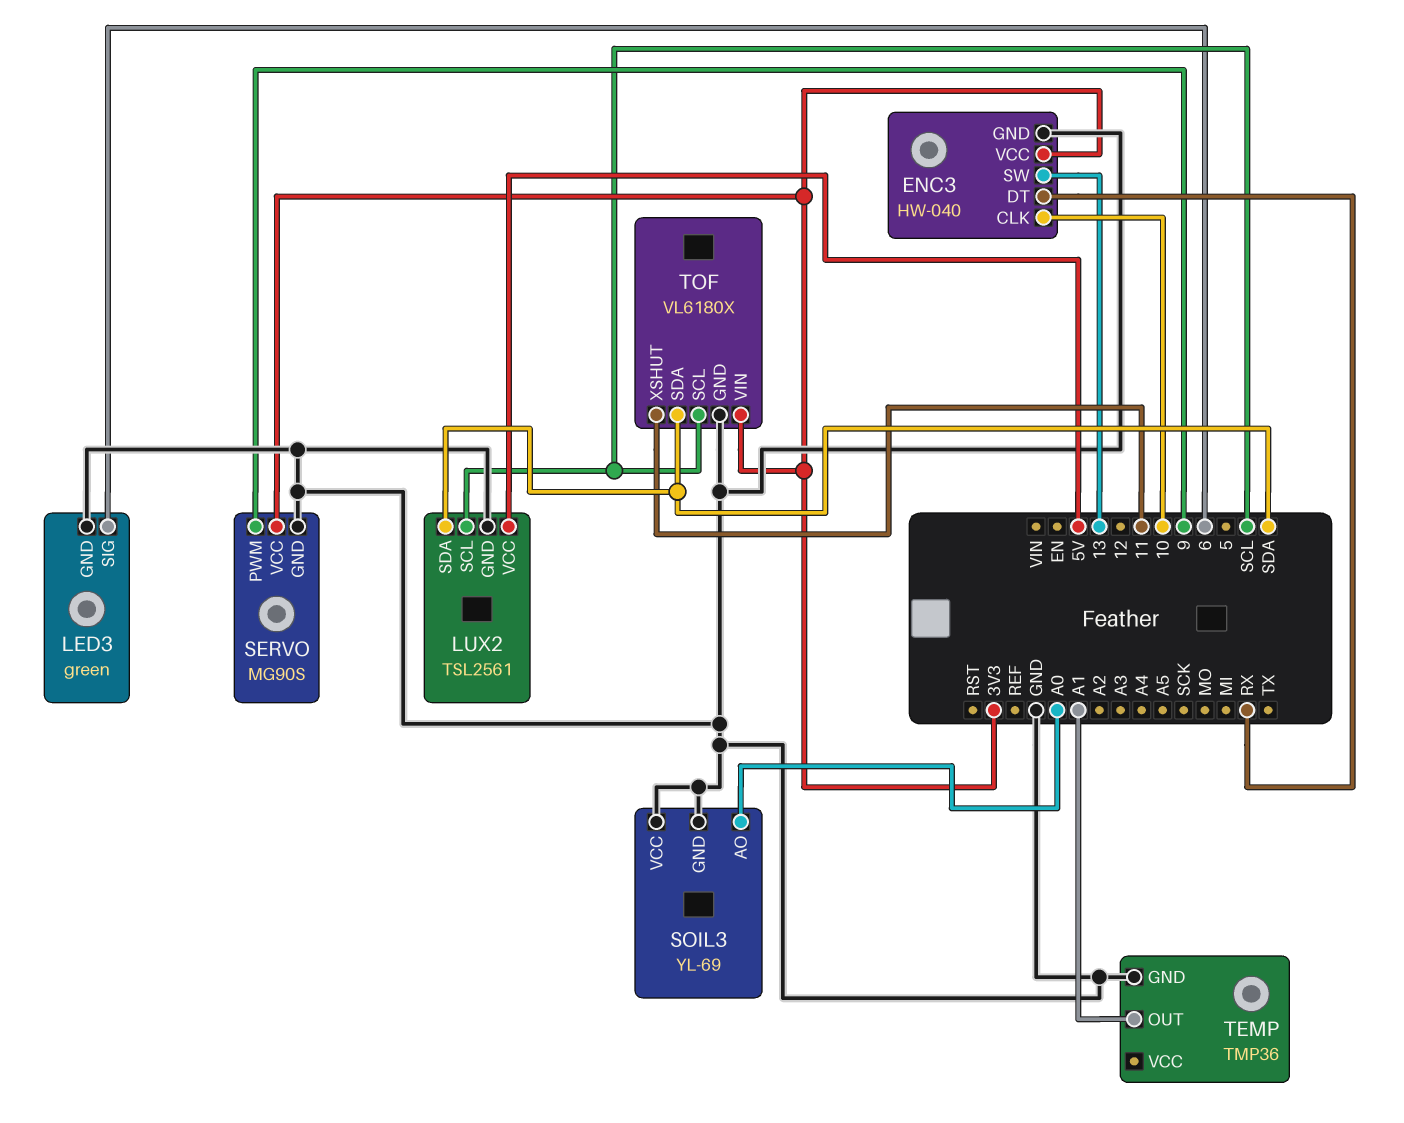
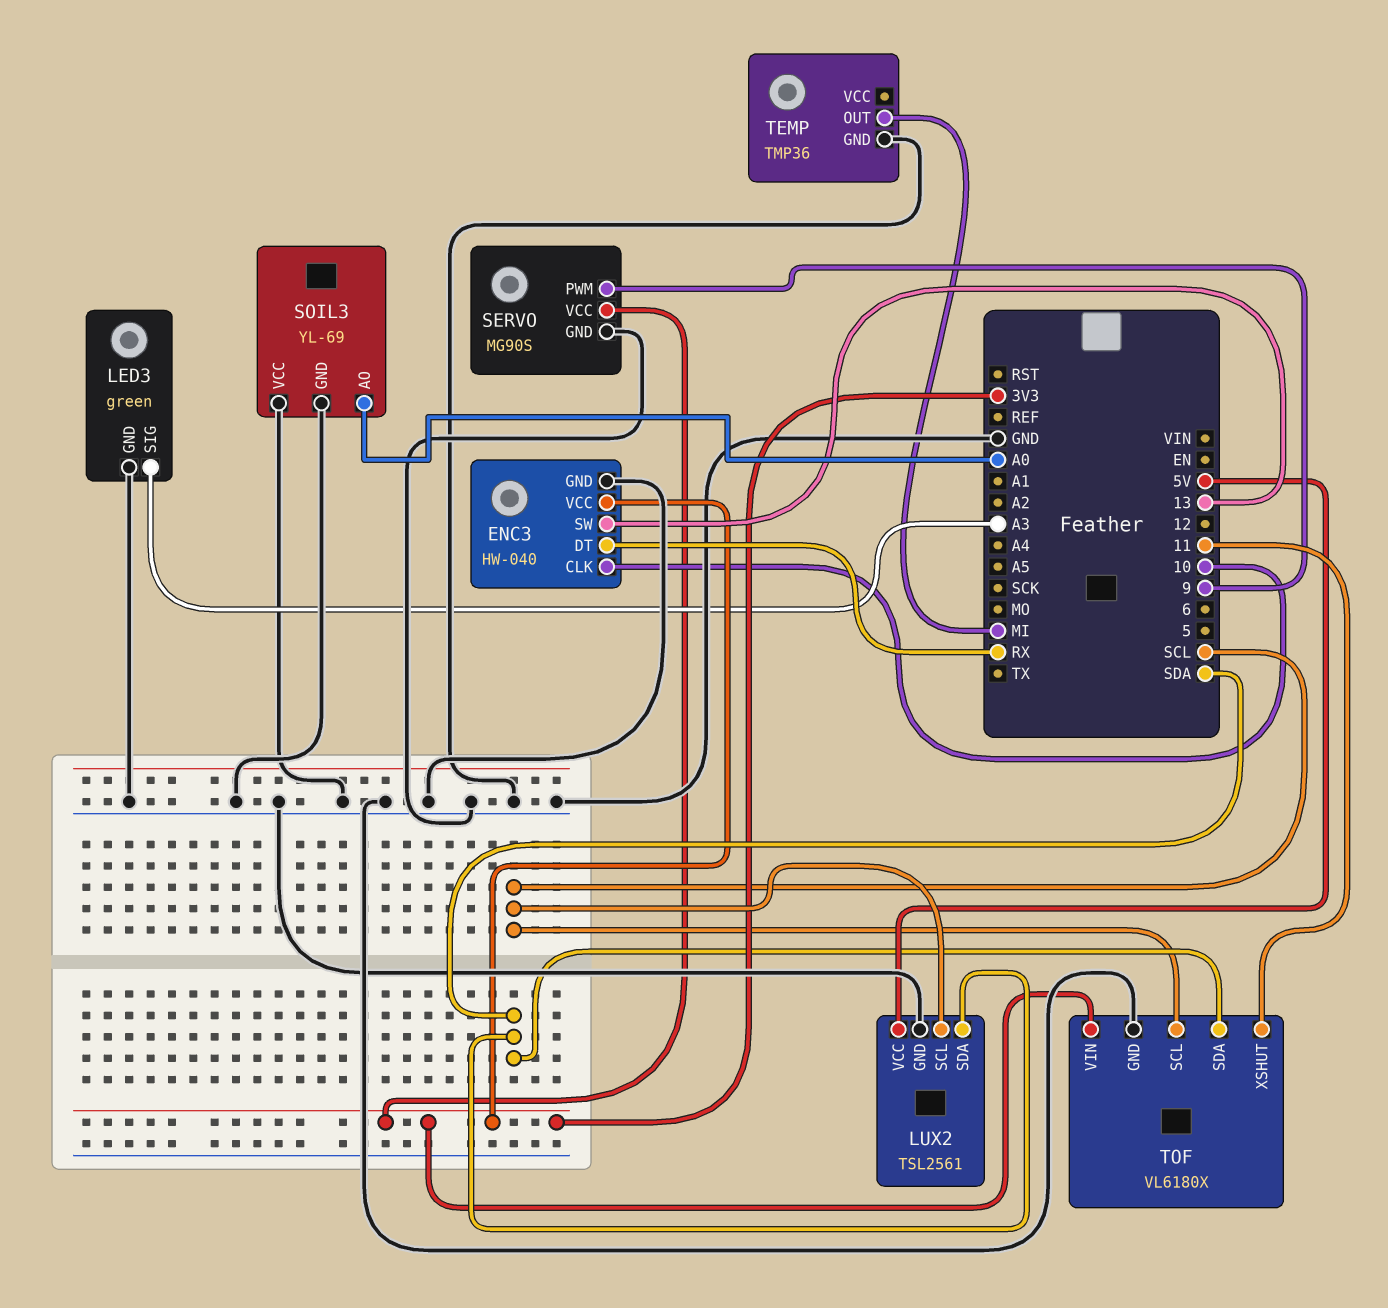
LED3 pin SIG: 6 -> A3
TEMP pin OUT: A1 -> MI

